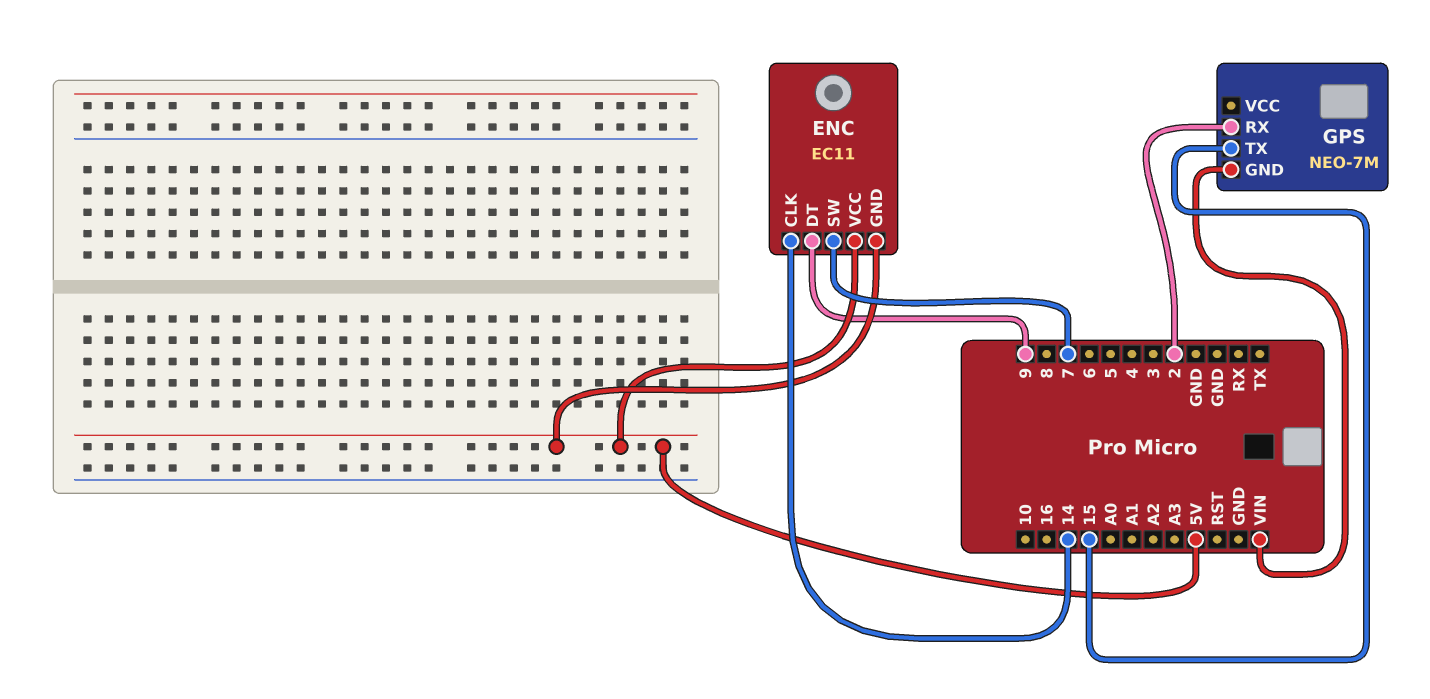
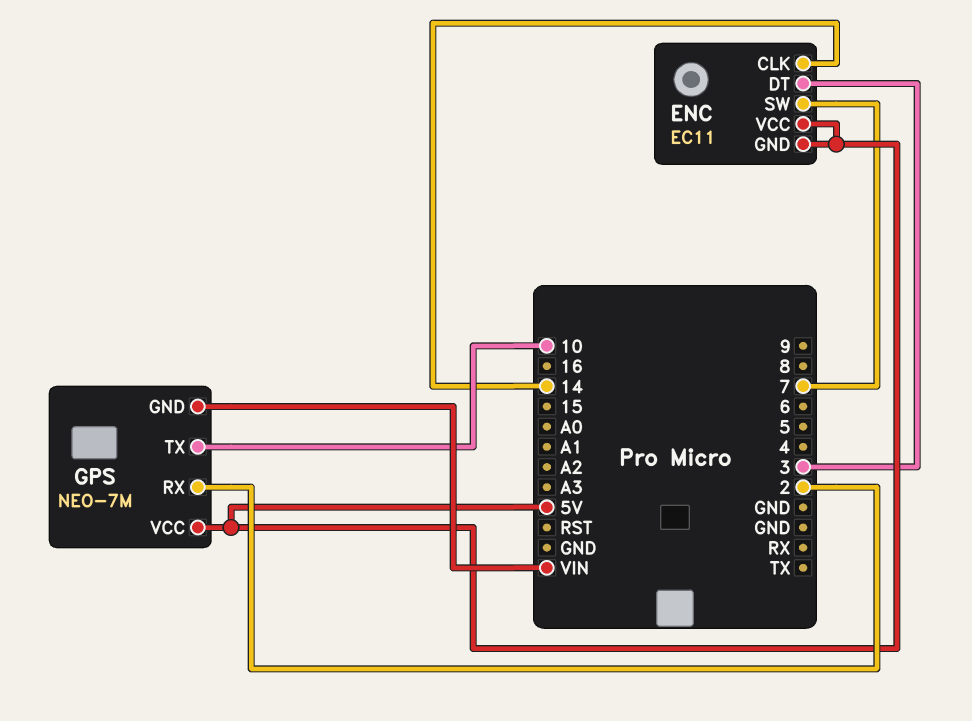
ENC pin DT: 9 -> 3
GPS pin TX: 15 -> 10
GPS pin VCC: none -> 5V

